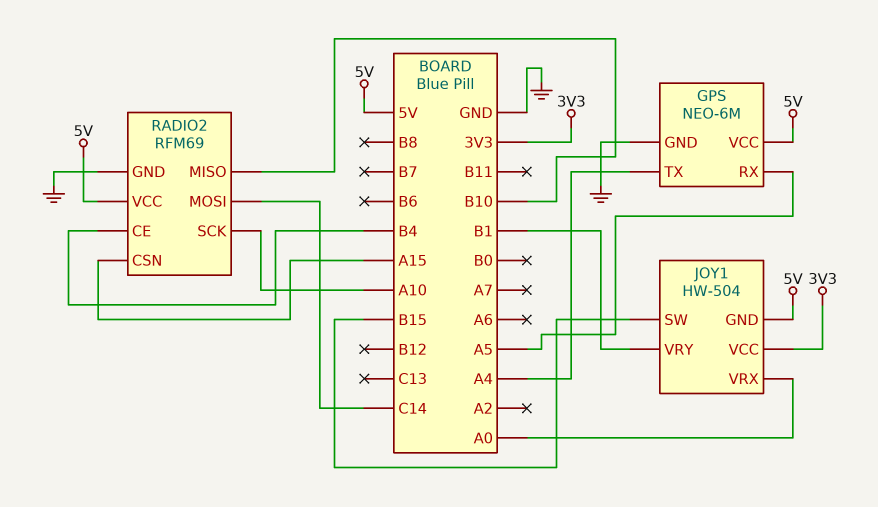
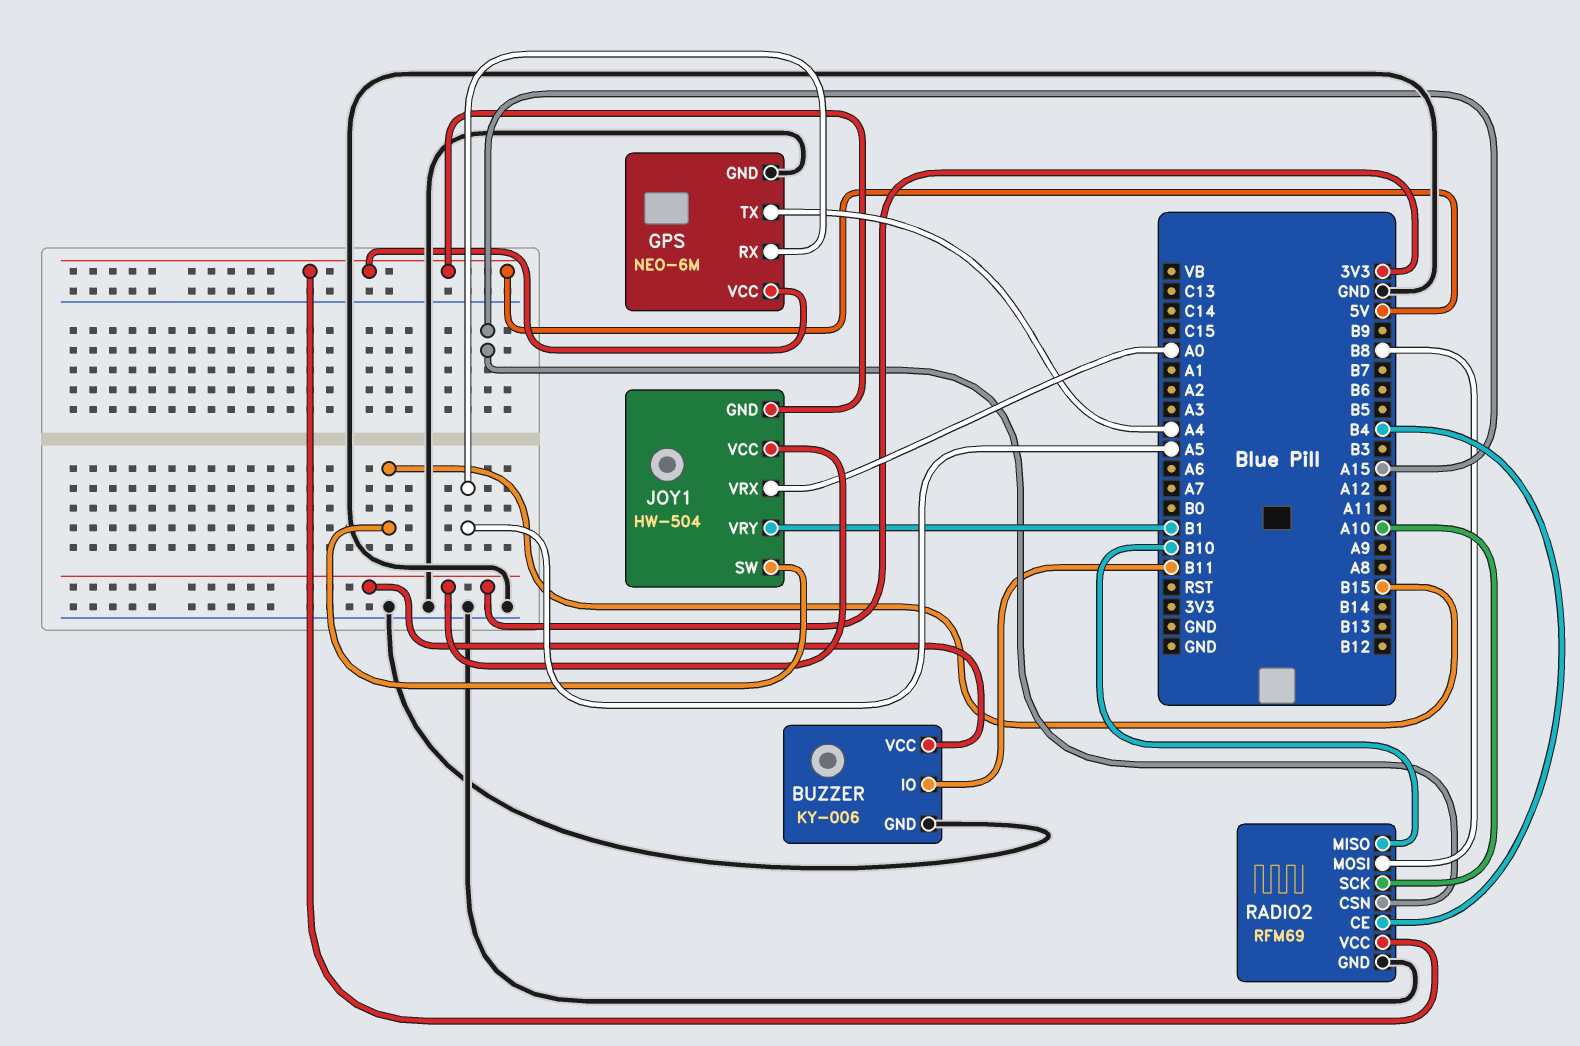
BUZZER: none -> KY-006
BUZZER pin GND: none -> GND
BUZZER pin IO: none -> B11
BUZZER pin VCC: none -> 3V3
RADIO2 pin MOSI: C14 -> B8

